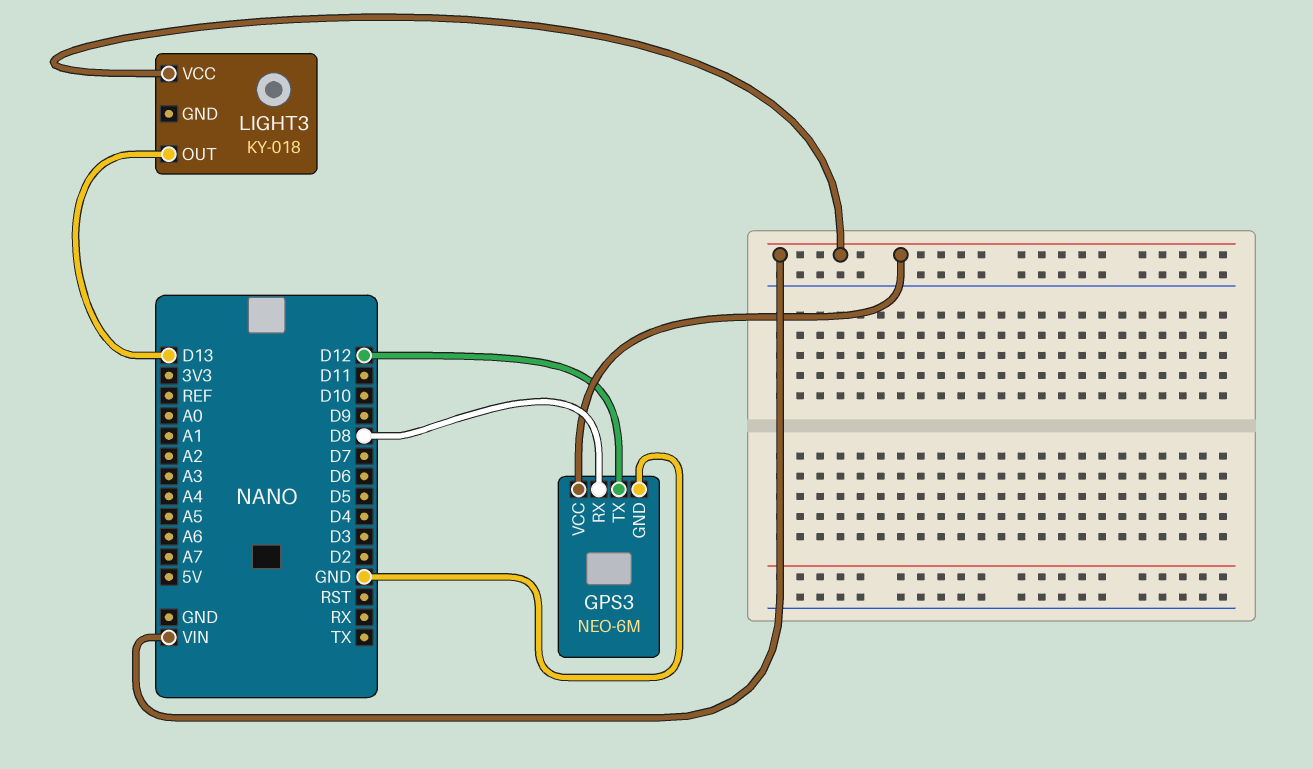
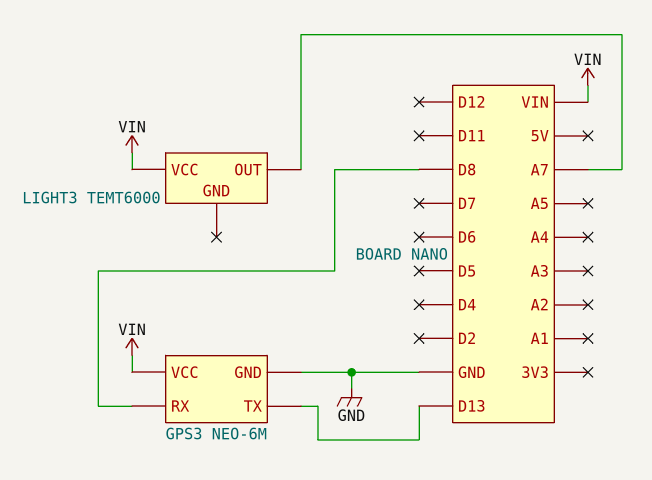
GPS3 pin TX: D12 -> D13
LIGHT3: KY-018 -> TEMT6000
LIGHT3 pin OUT: D13 -> A7

